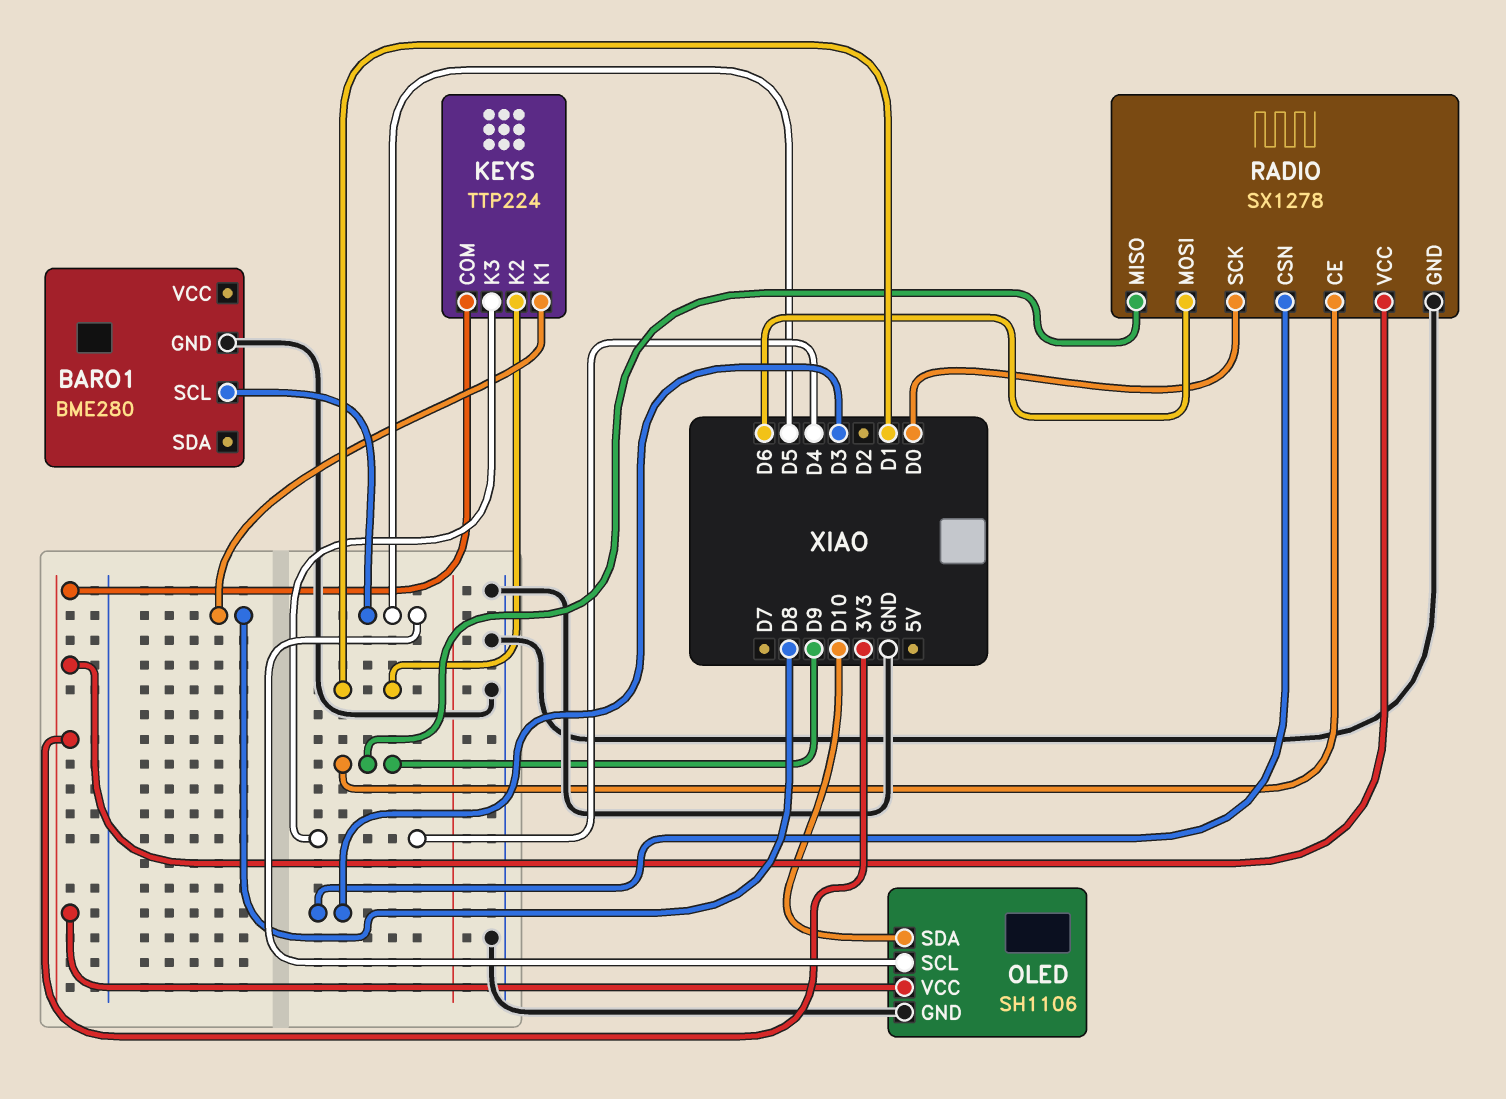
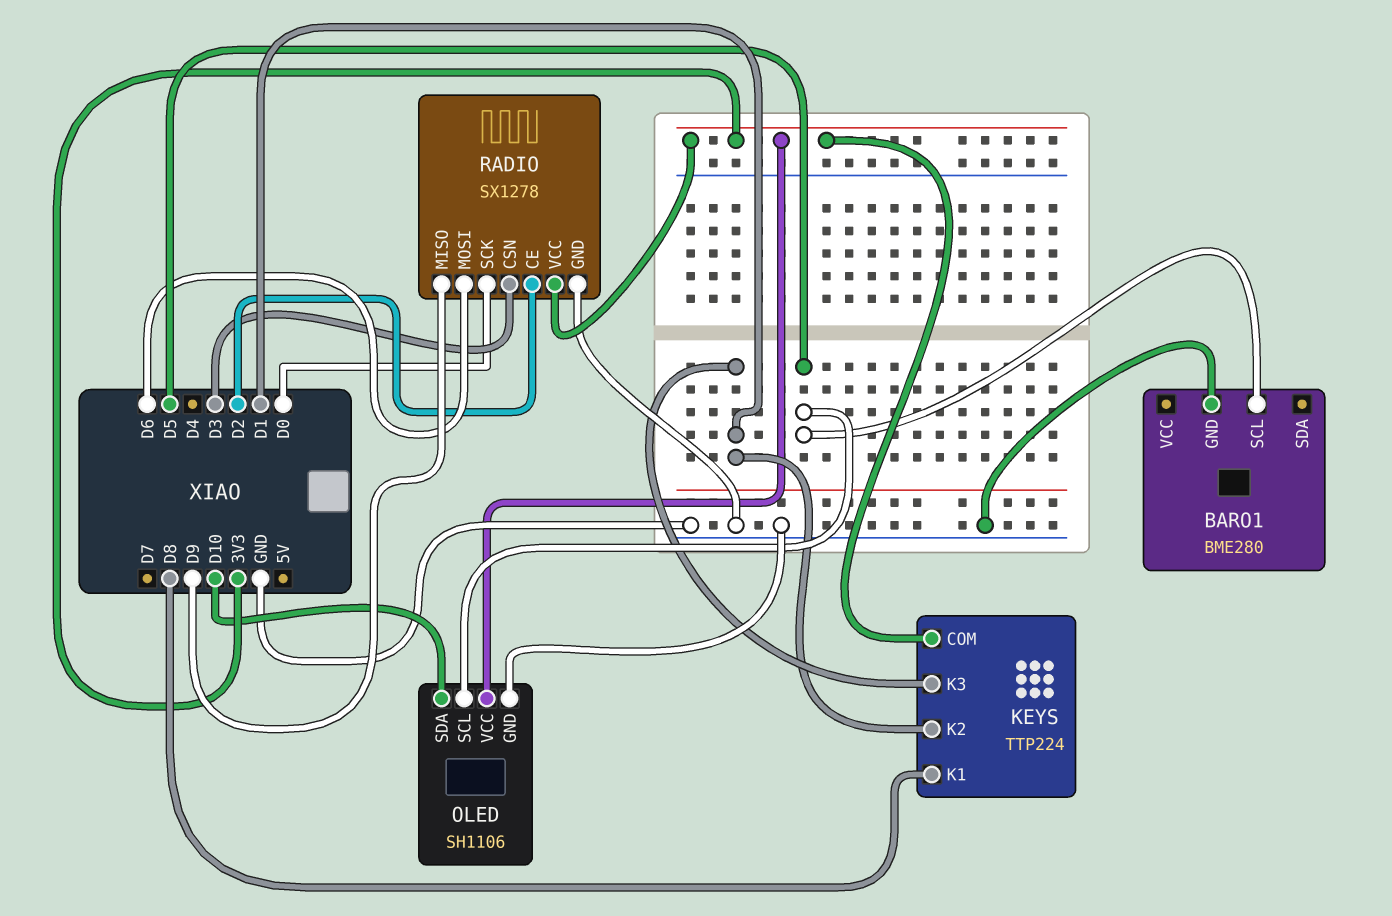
KEYS pin K3: D4 -> D1
RADIO pin CE: D9 -> D2

